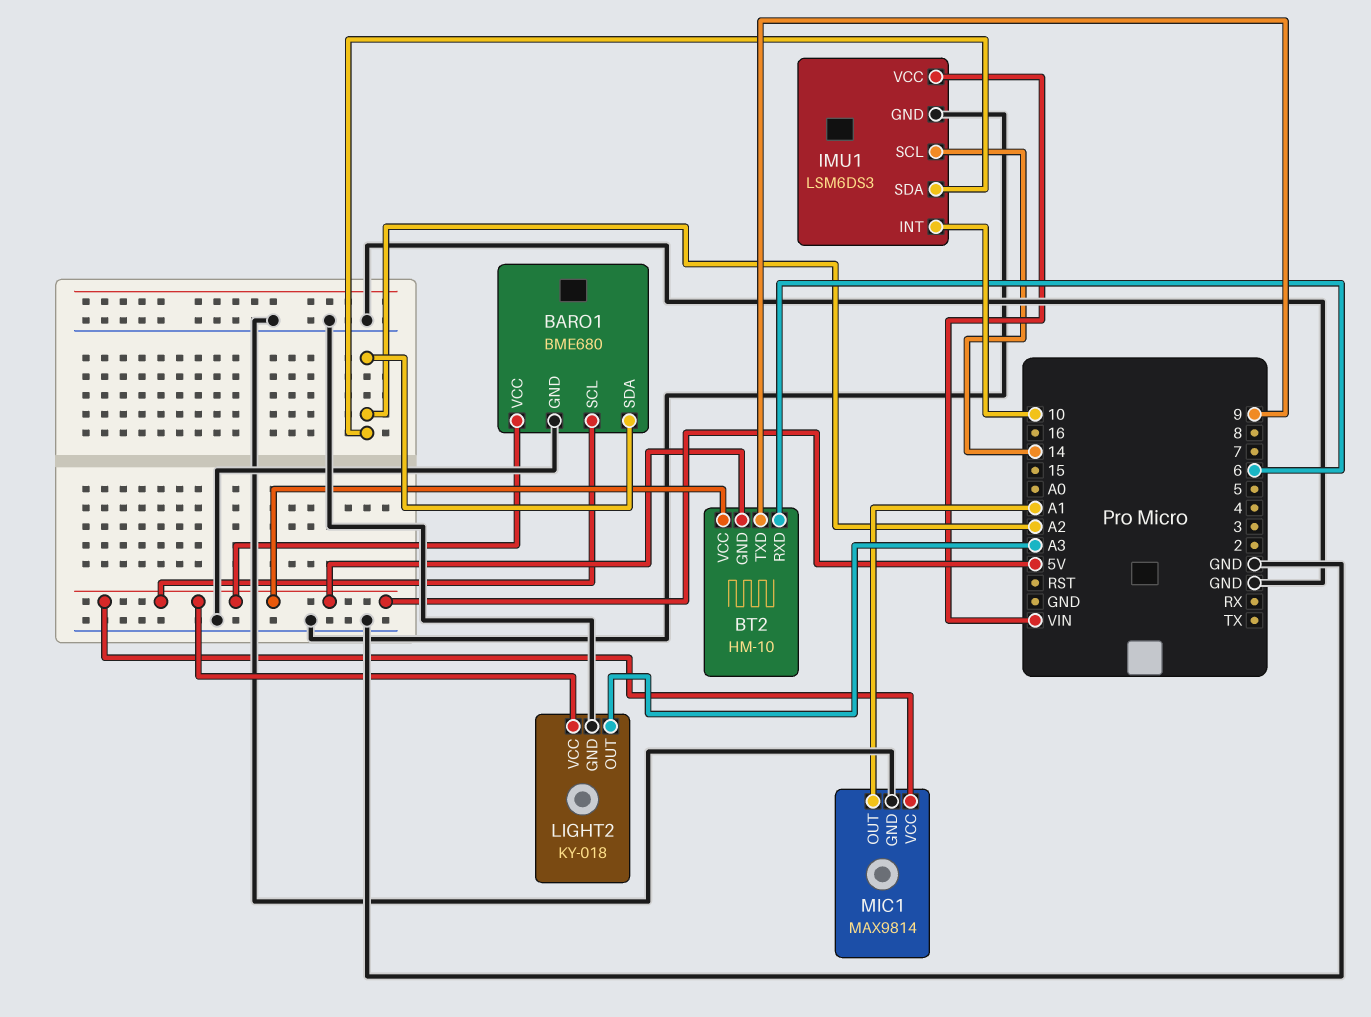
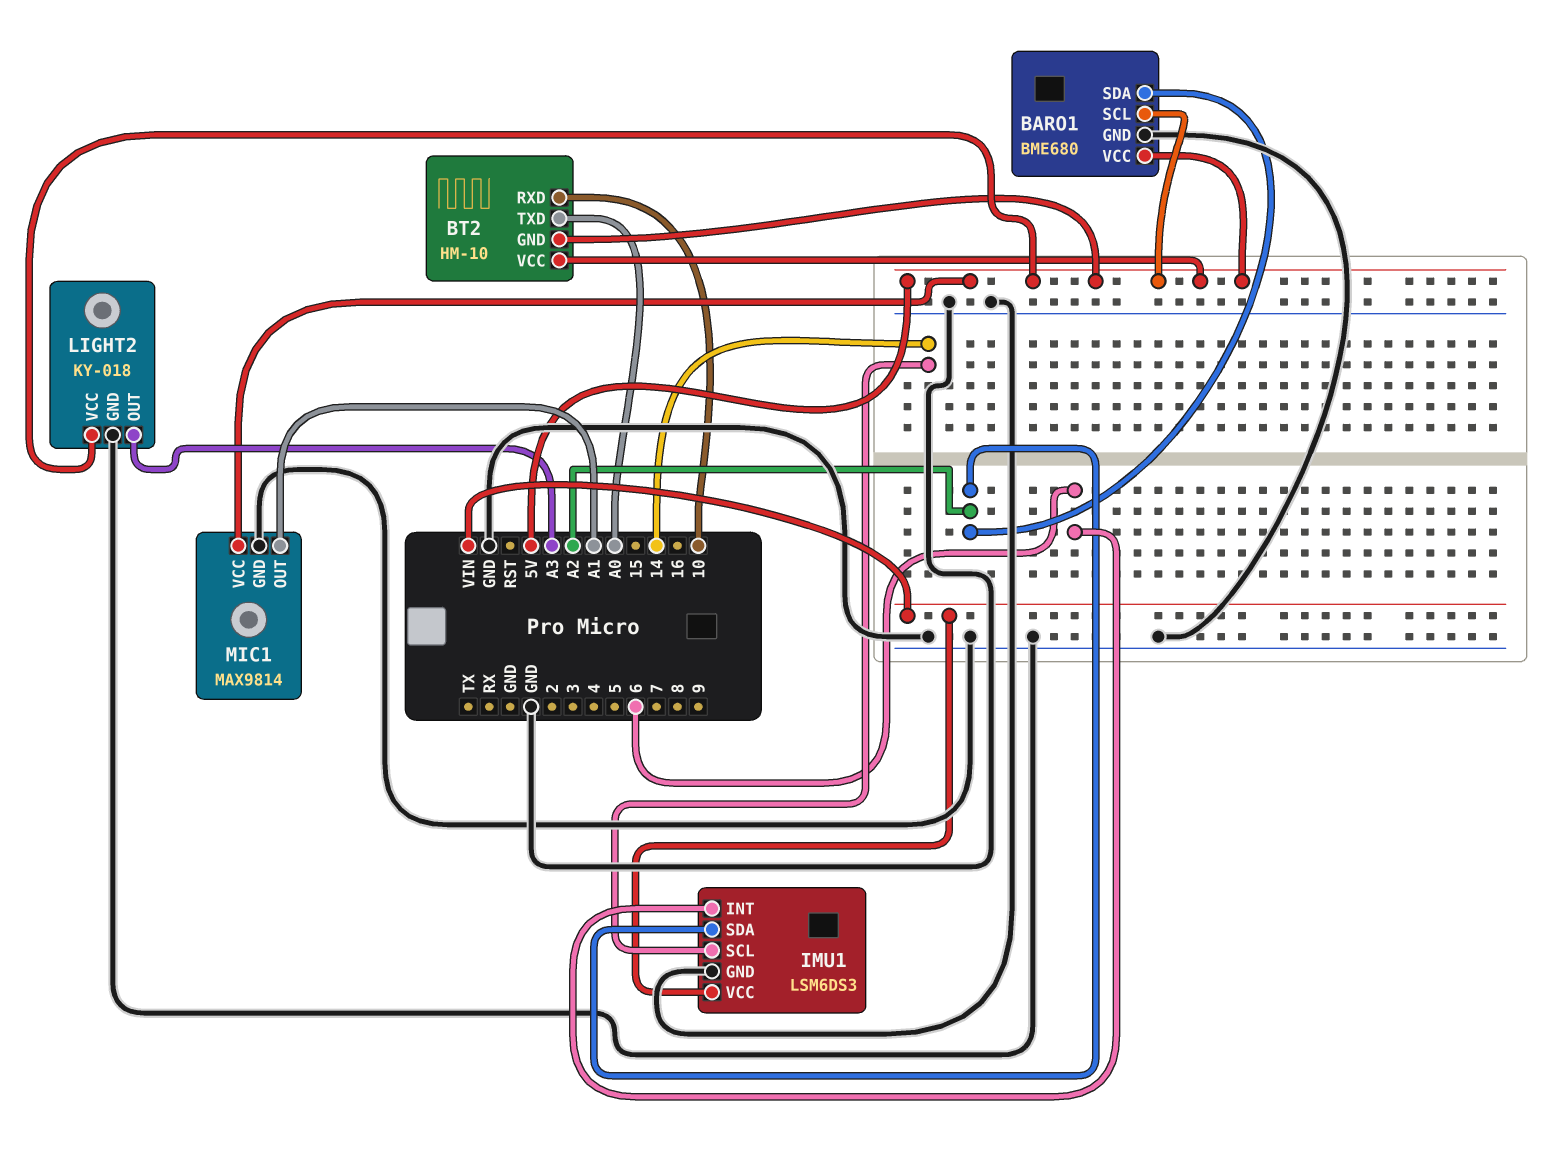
BT2 pin RXD: 6 -> 10
BT2 pin TXD: 9 -> A0
IMU1 pin INT: 10 -> 6

